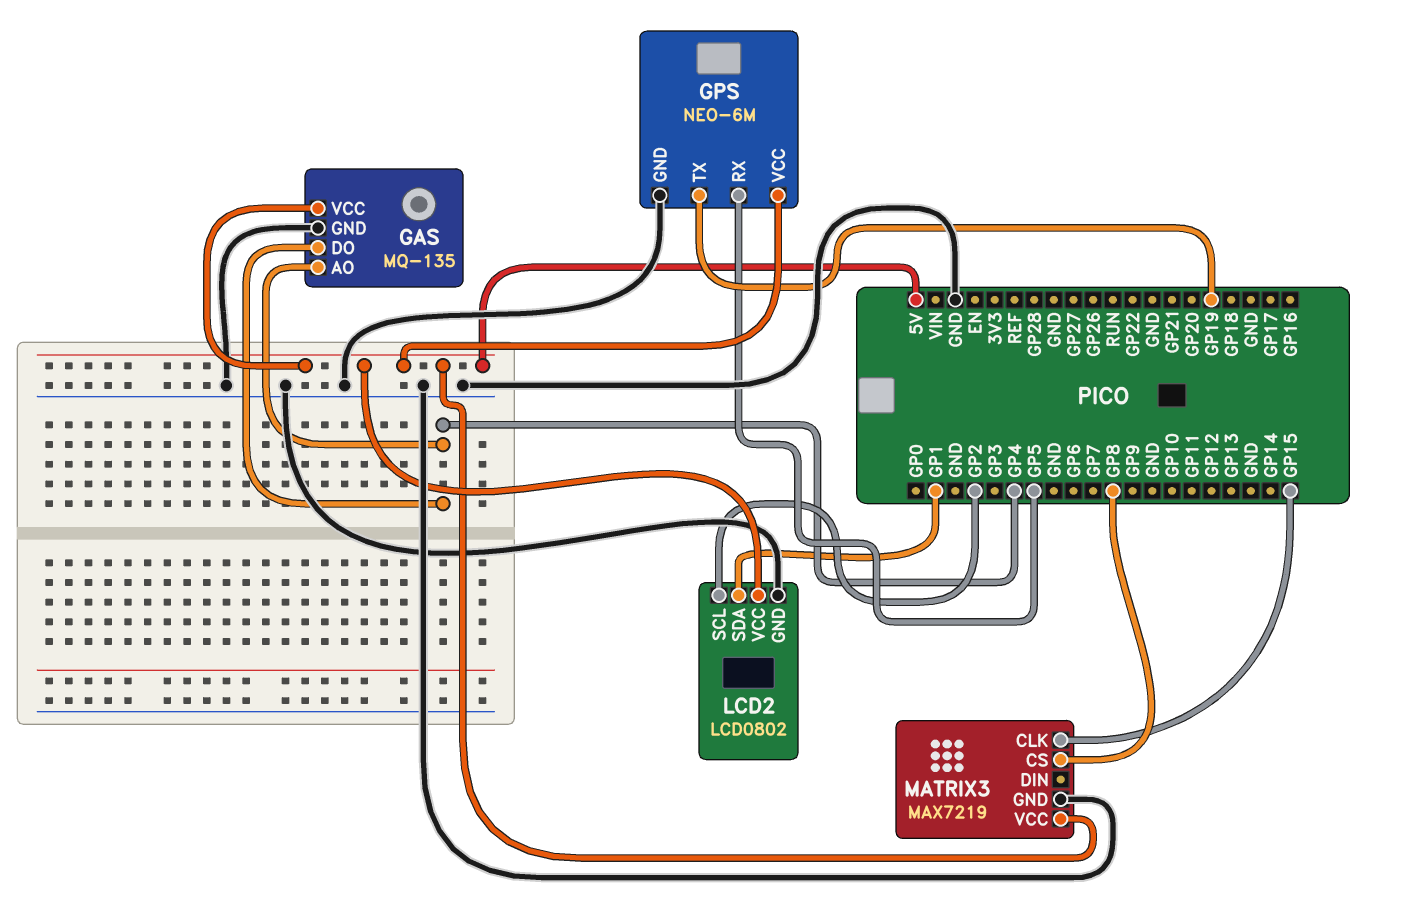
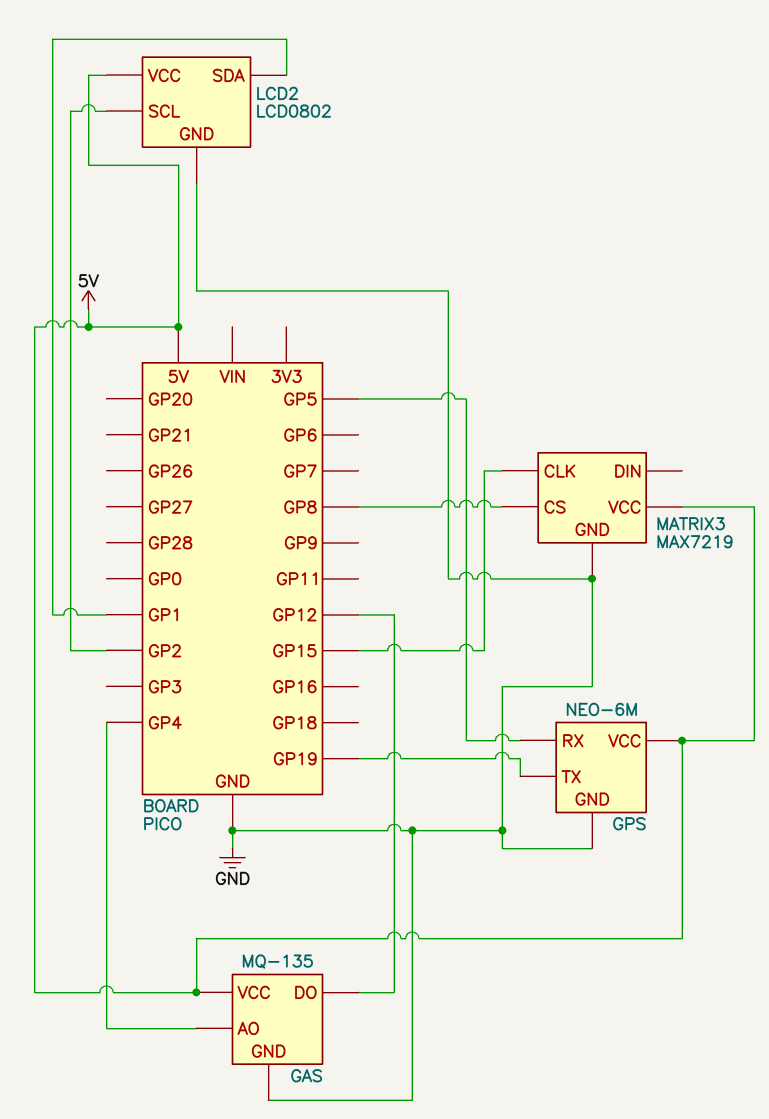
GAS pin DO: GP4 -> GP12

